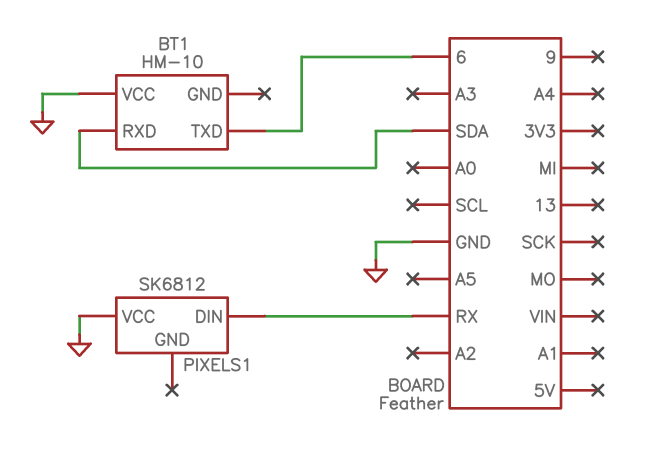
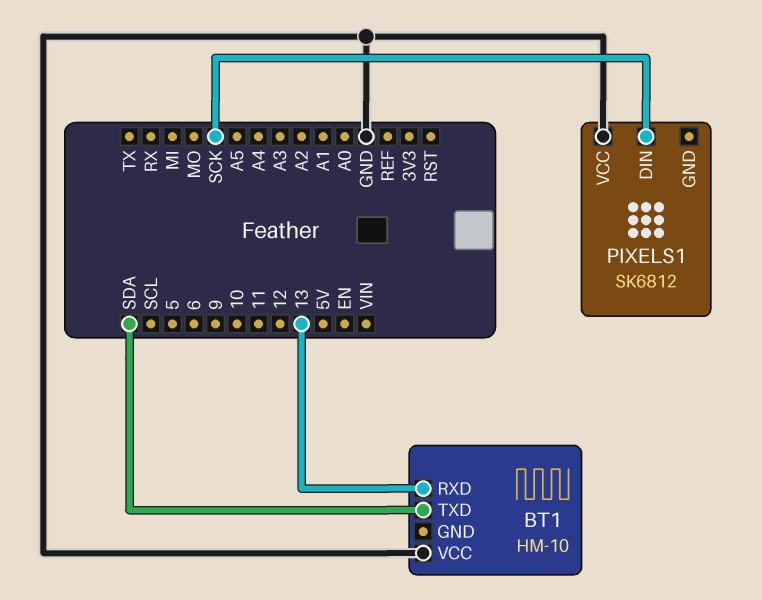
BT1 pin RXD: SDA -> 13
BT1 pin TXD: 6 -> SDA
PIXELS1 pin DIN: RX -> SCK

